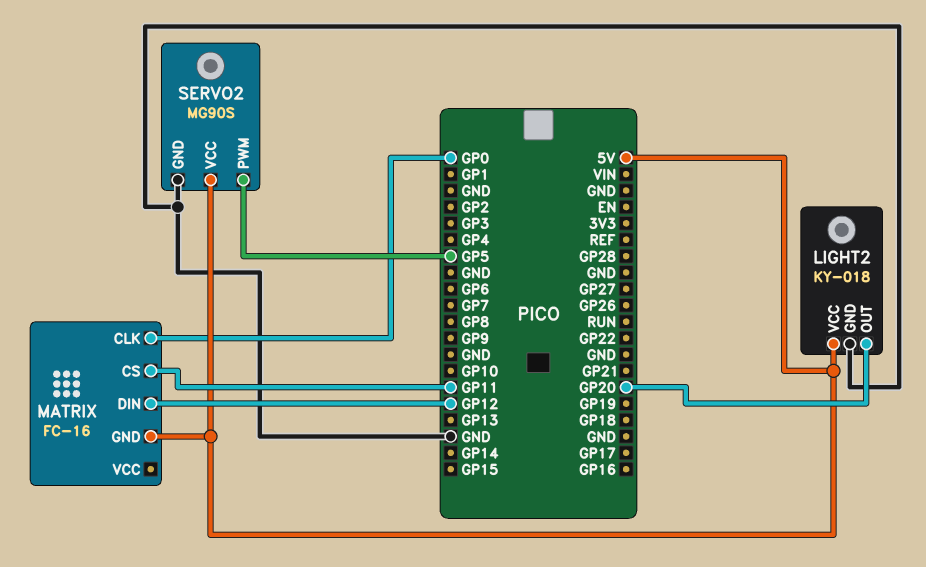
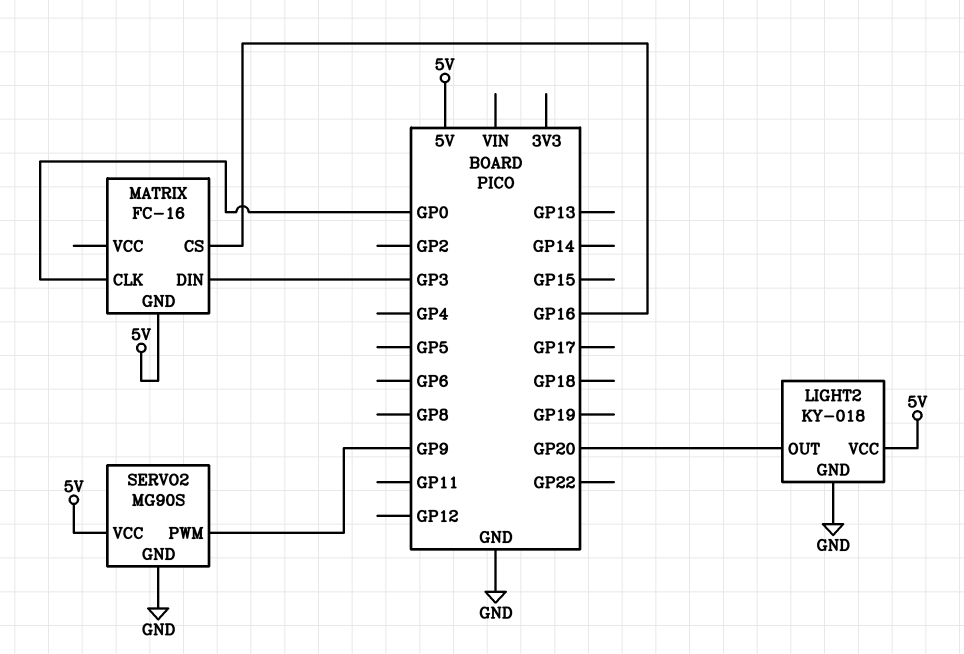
MATRIX pin CS: GP11 -> GP16
MATRIX pin DIN: GP12 -> GP3
SERVO2 pin PWM: GP5 -> GP9

